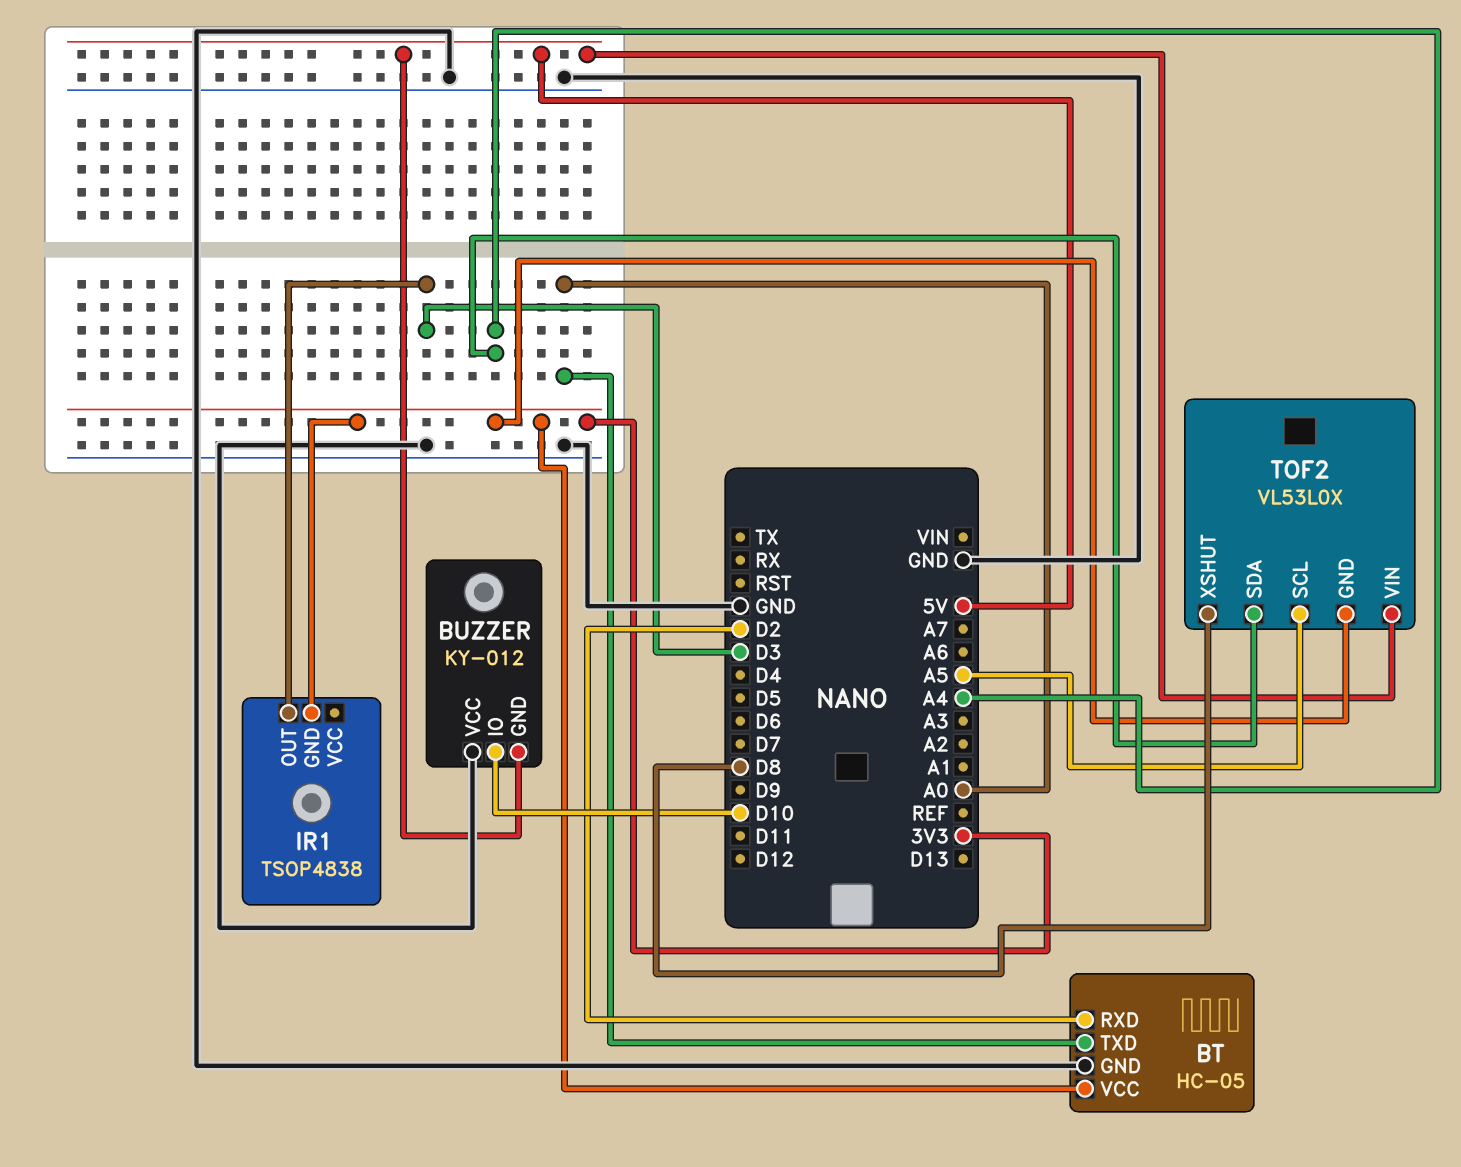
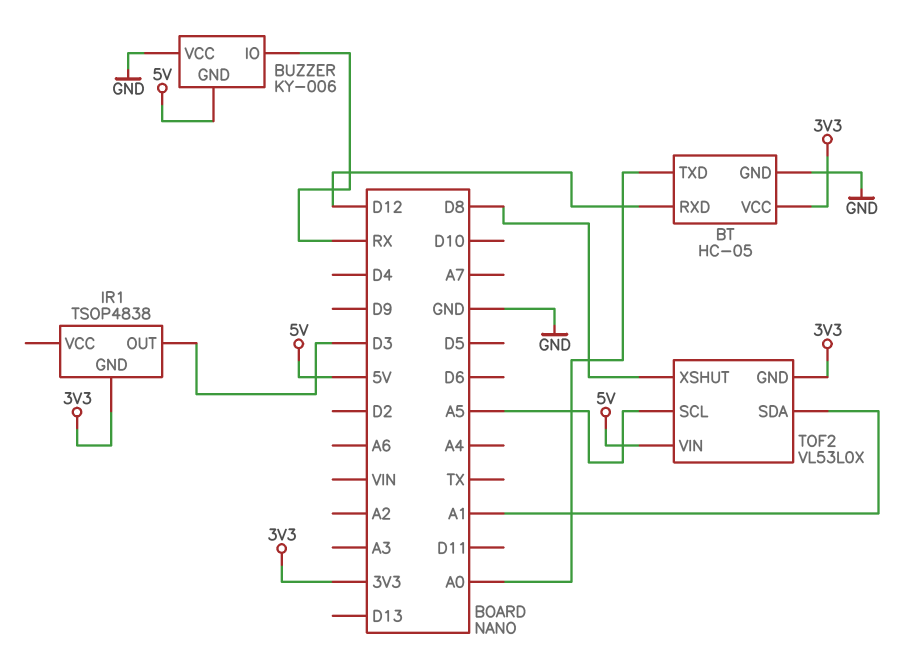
BT pin RXD: D2 -> D12
BUZZER: KY-012 -> KY-006
BUZZER pin IO: D10 -> RX
TOF2 pin SDA: A4 -> A1

